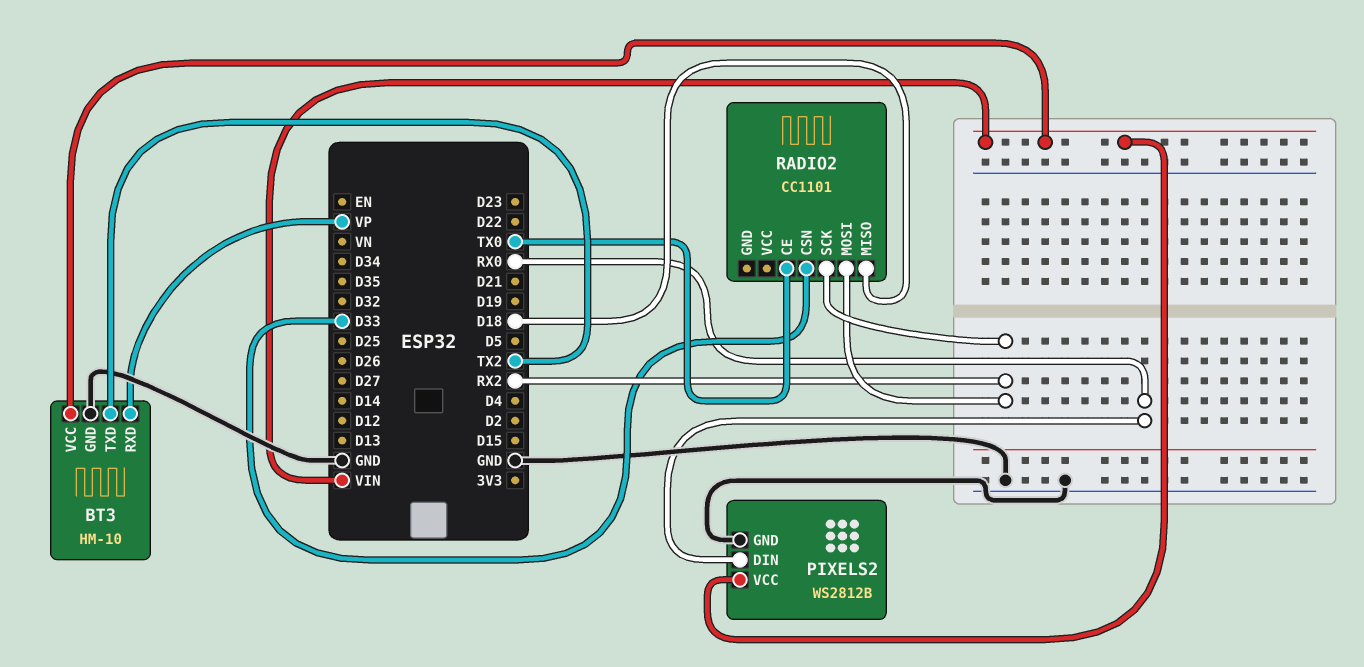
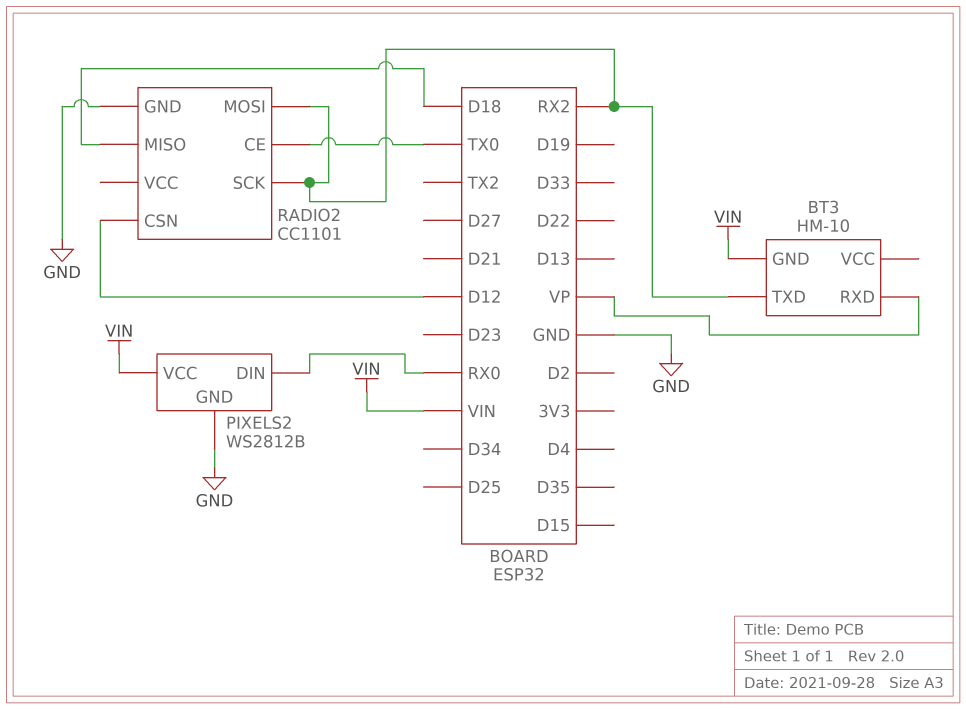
BT3 pin GND: GND -> VIN
BT3 pin TXD: TX2 -> RX2
BT3 pin VCC: VIN -> none
RADIO2 pin CSN: D33 -> D12
RADIO2 pin GND: none -> GND

